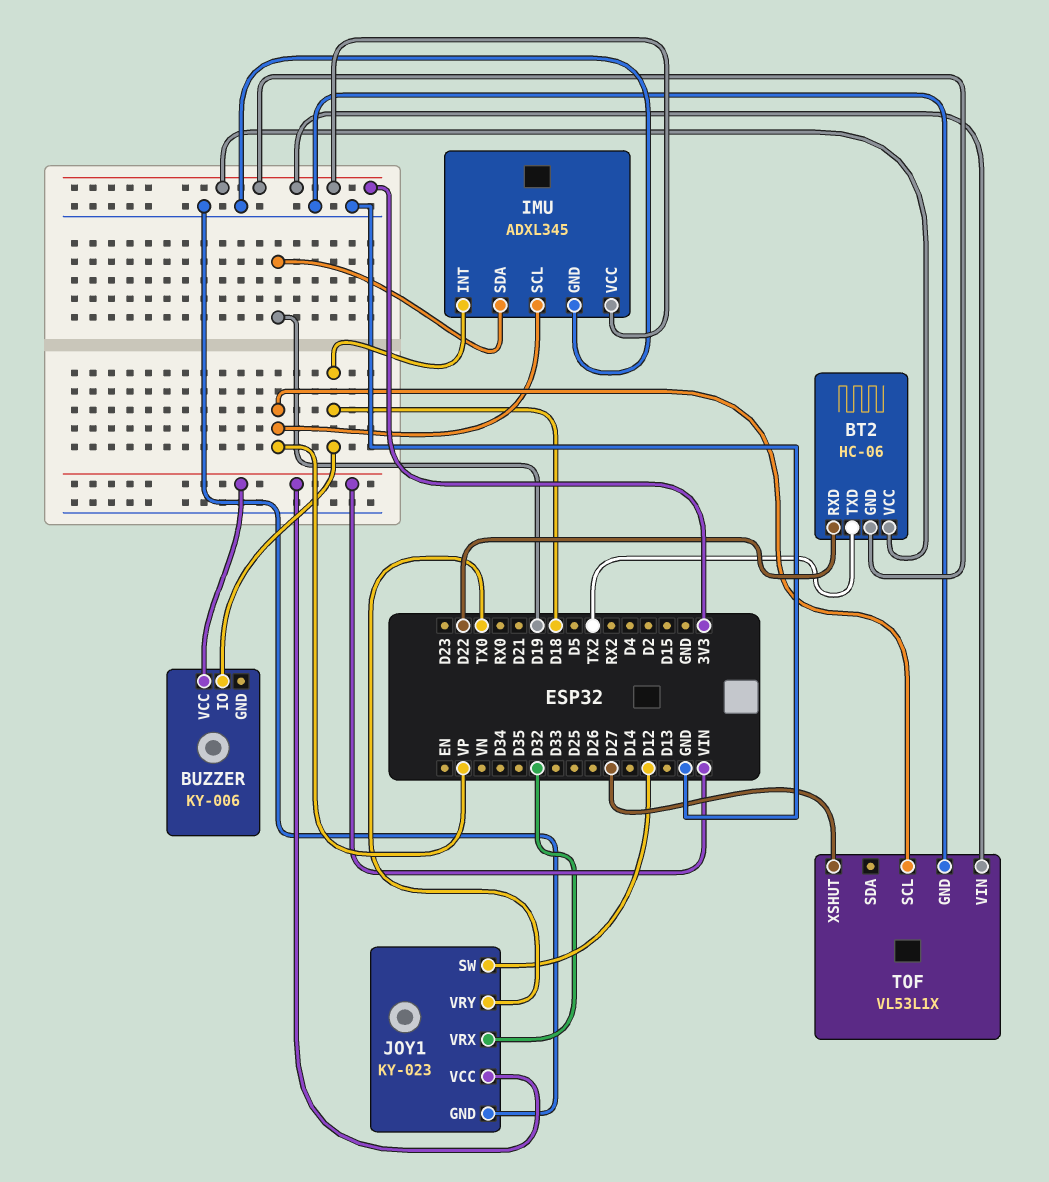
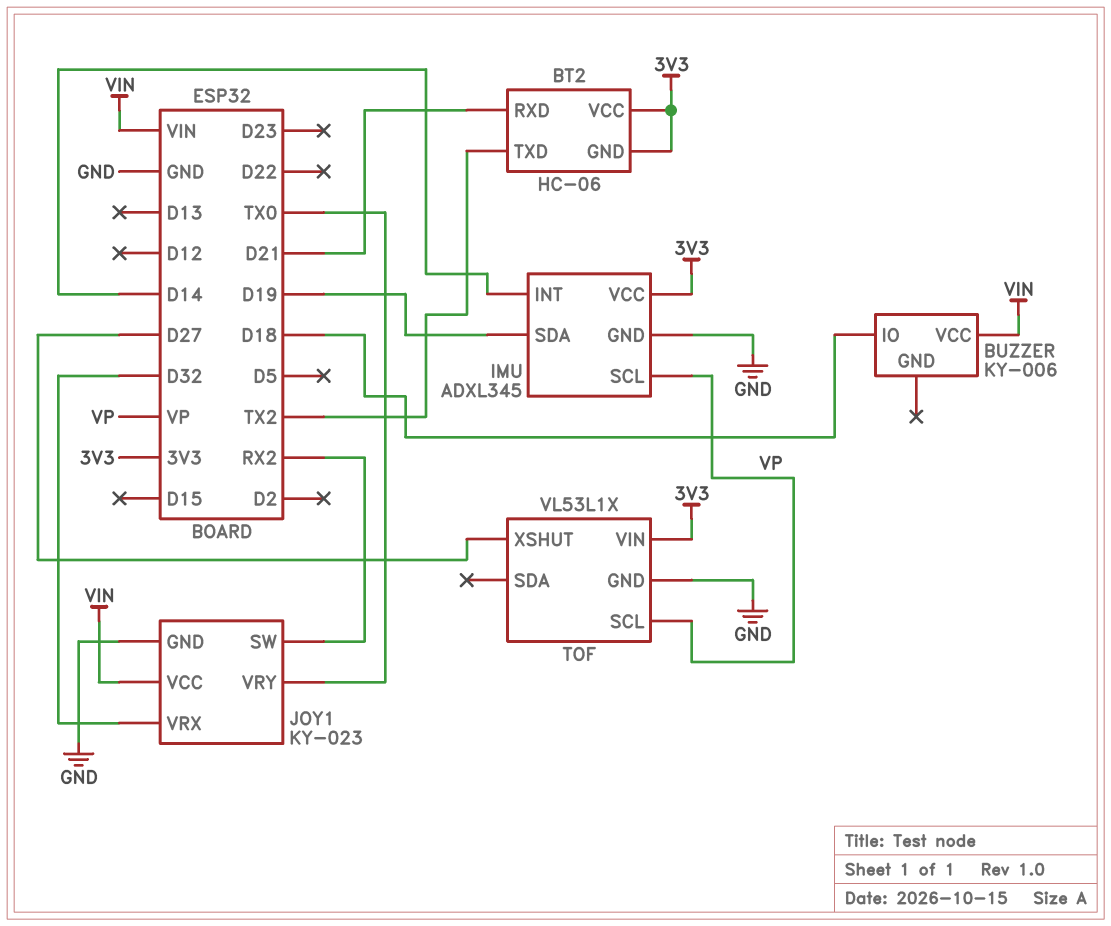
BT2 pin RXD: D22 -> D21
IMU pin INT: D18 -> D14
JOY1 pin SW: D12 -> RX2

